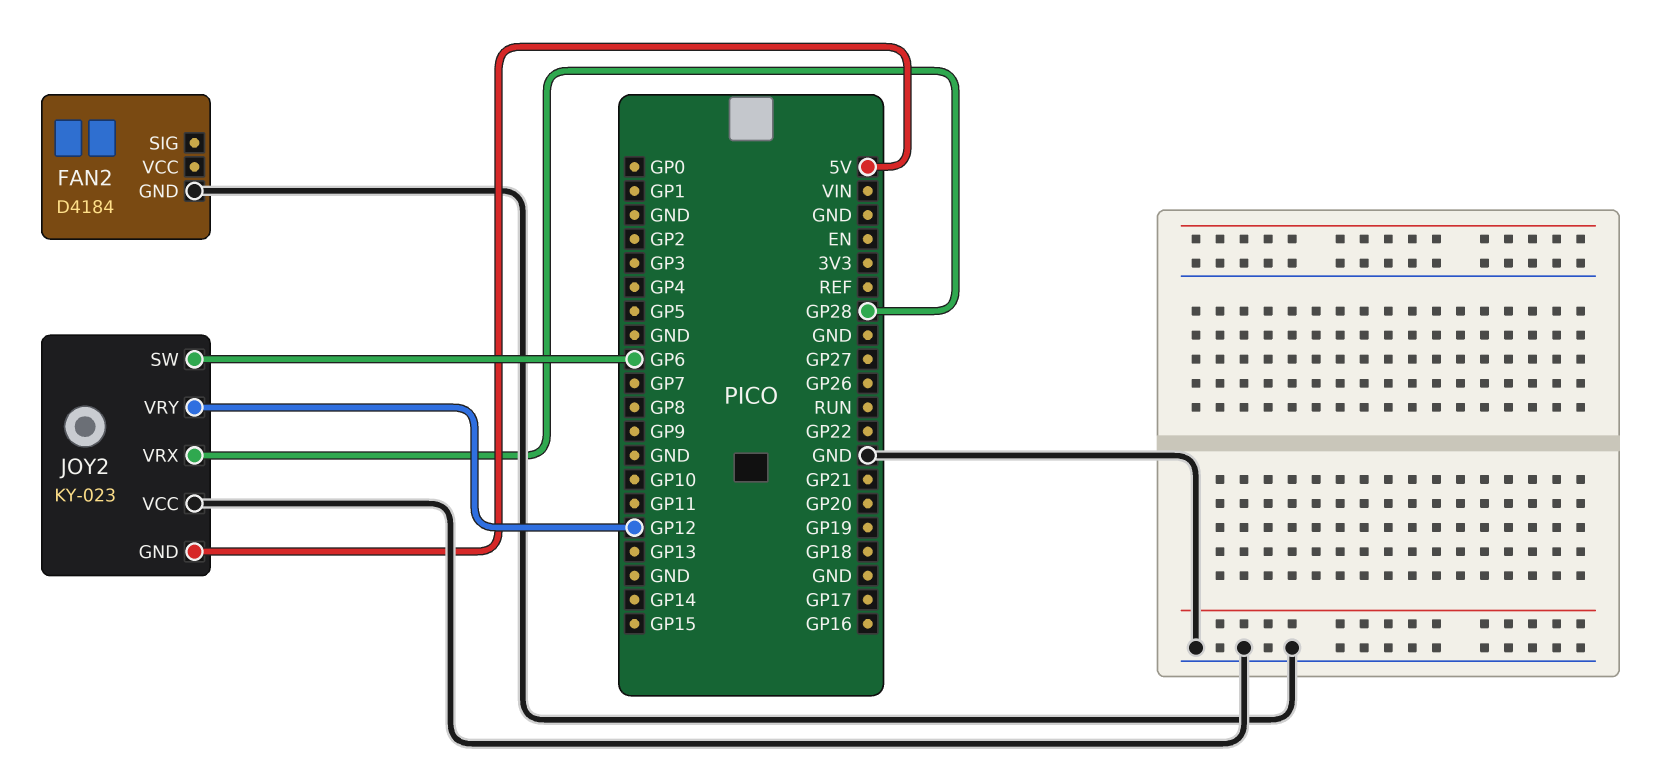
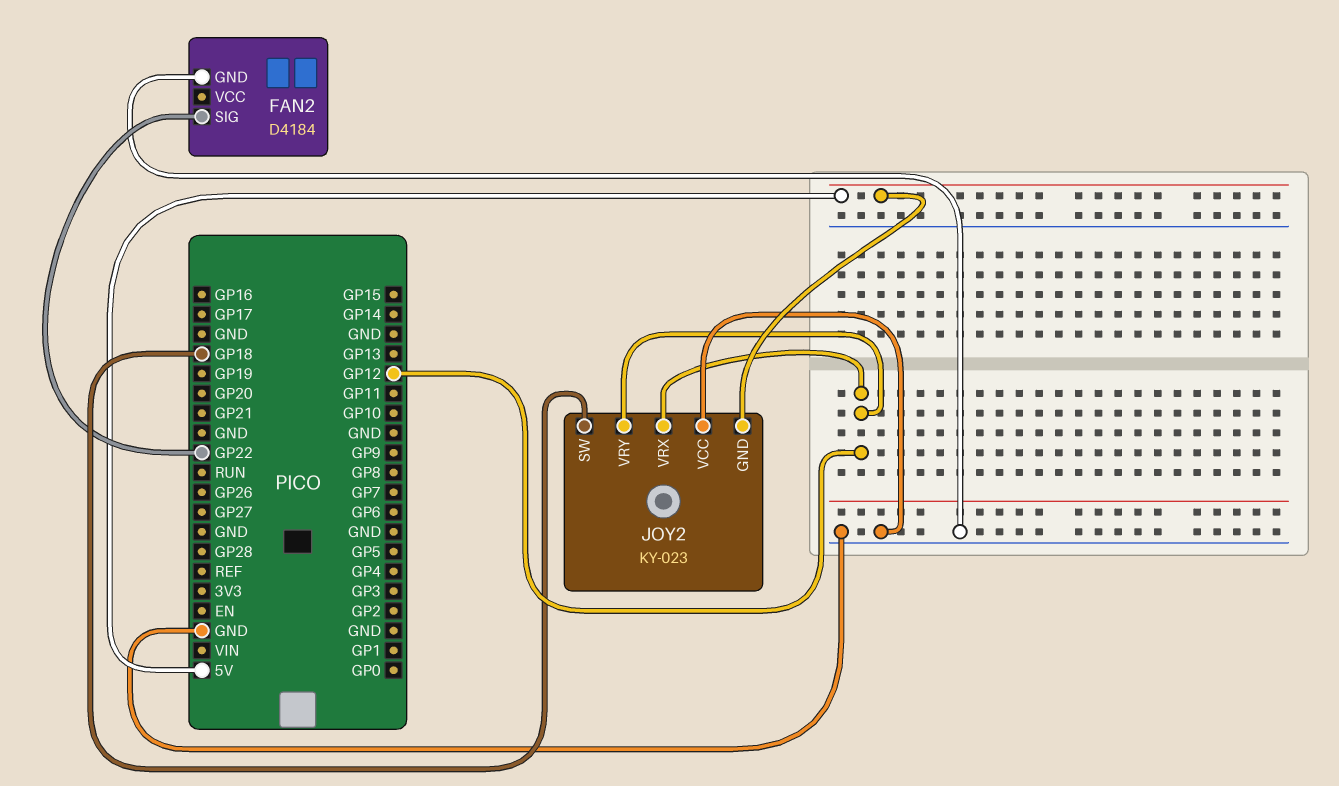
FAN2 pin SIG: none -> GP22
JOY2 pin SW: GP6 -> GP18
JOY2 pin VRX: GP28 -> GP12

